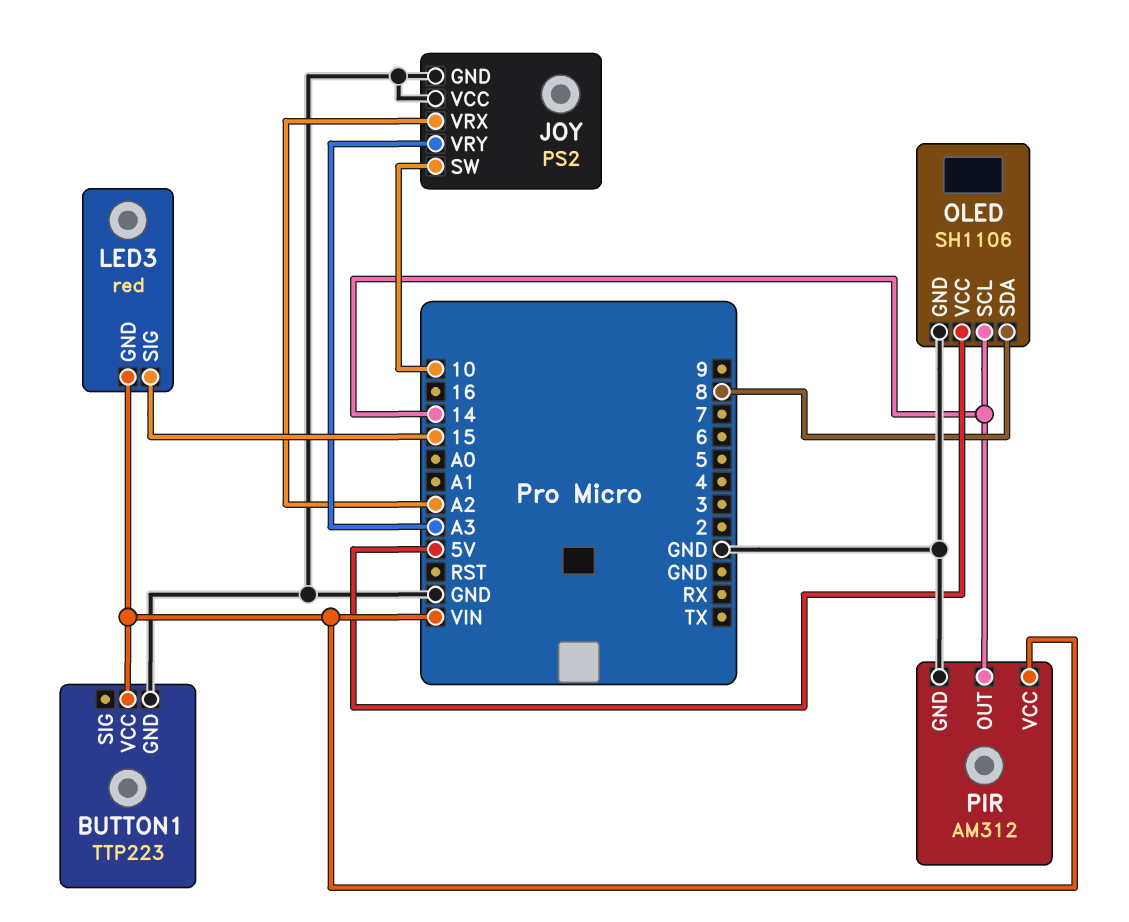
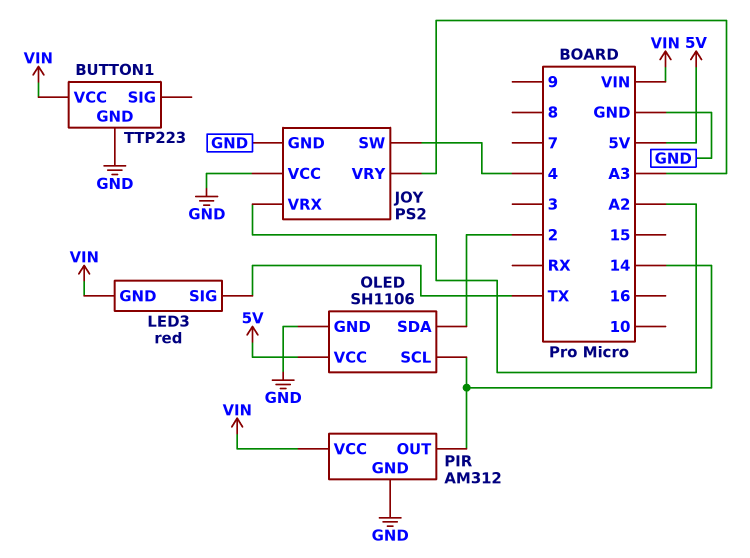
JOY pin SW: 10 -> 4
LED3 pin SIG: 15 -> TX
OLED pin SDA: 8 -> 2

